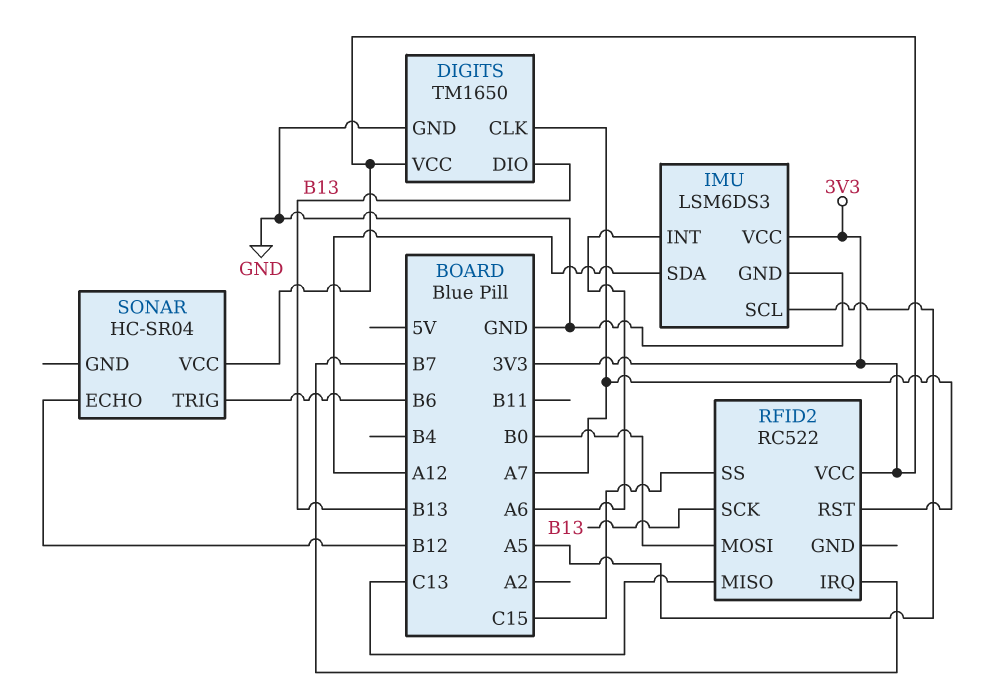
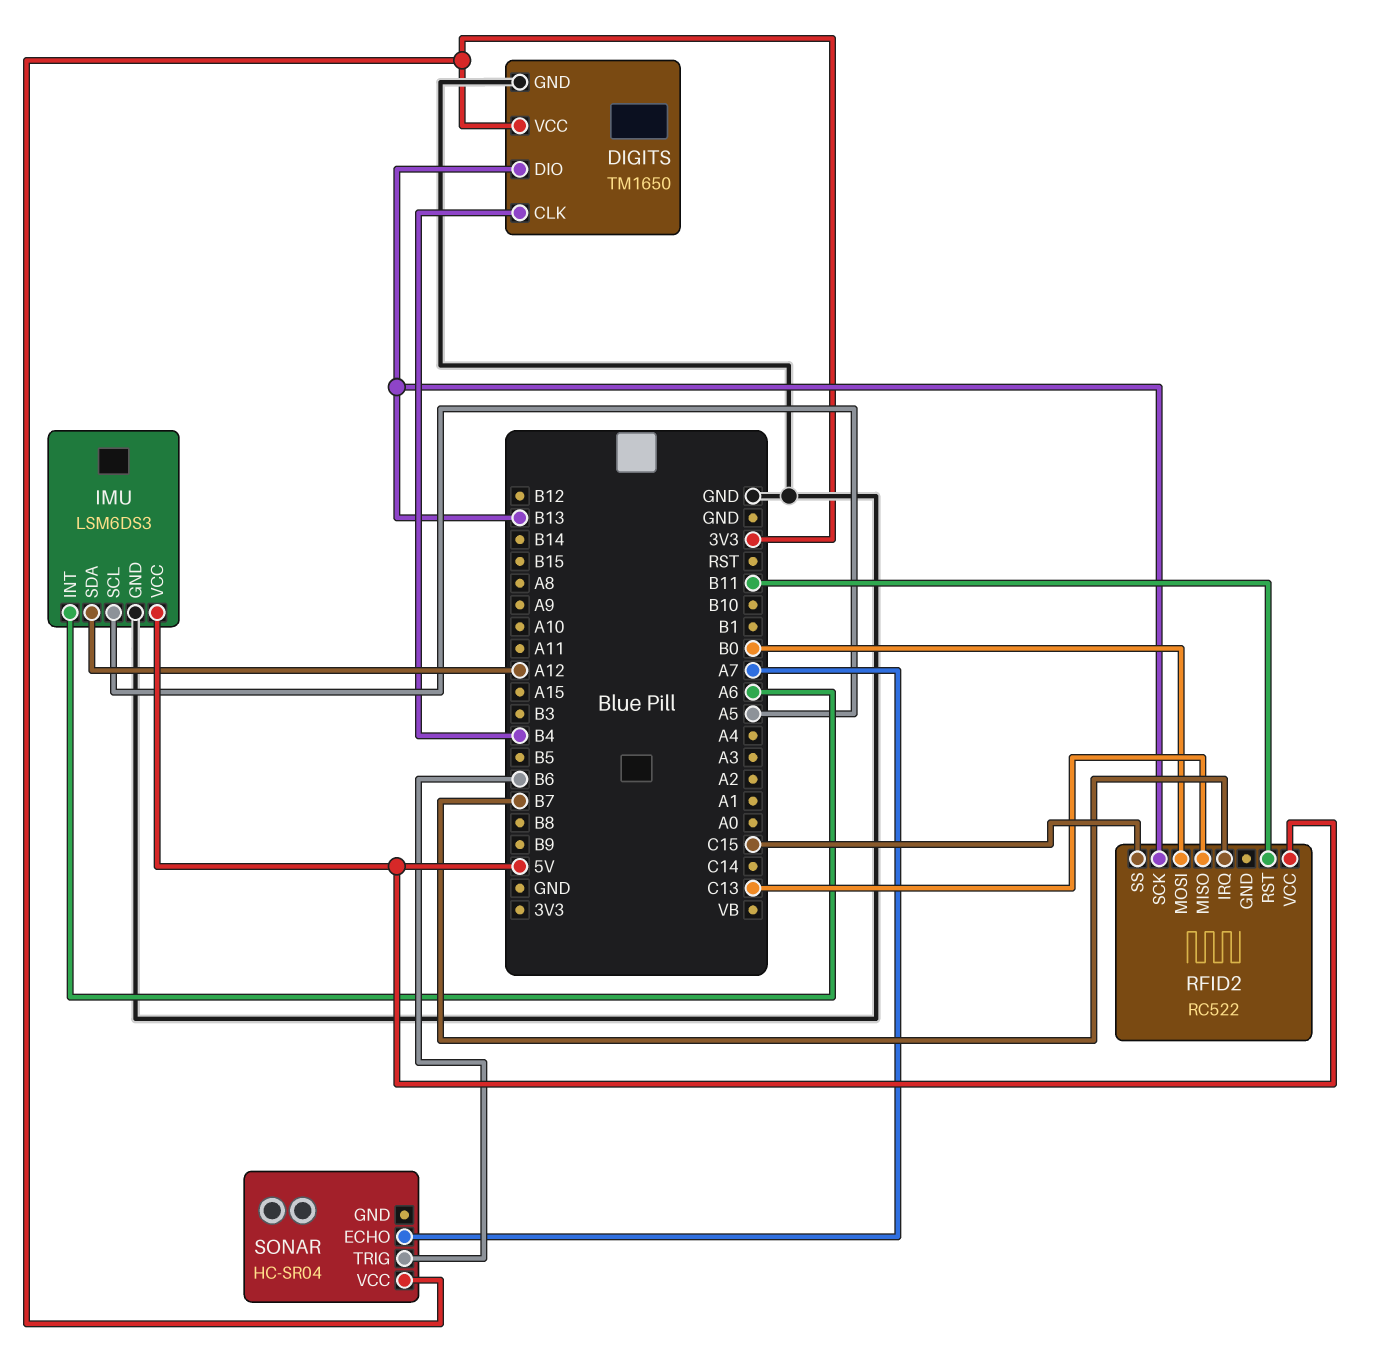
DIGITS pin CLK: A7 -> B4
IMU pin VCC: 3V3 -> 5V
RFID2 pin RST: A7 -> B11
RFID2 pin VCC: 3V3 -> 5V
SONAR pin ECHO: B12 -> A7

